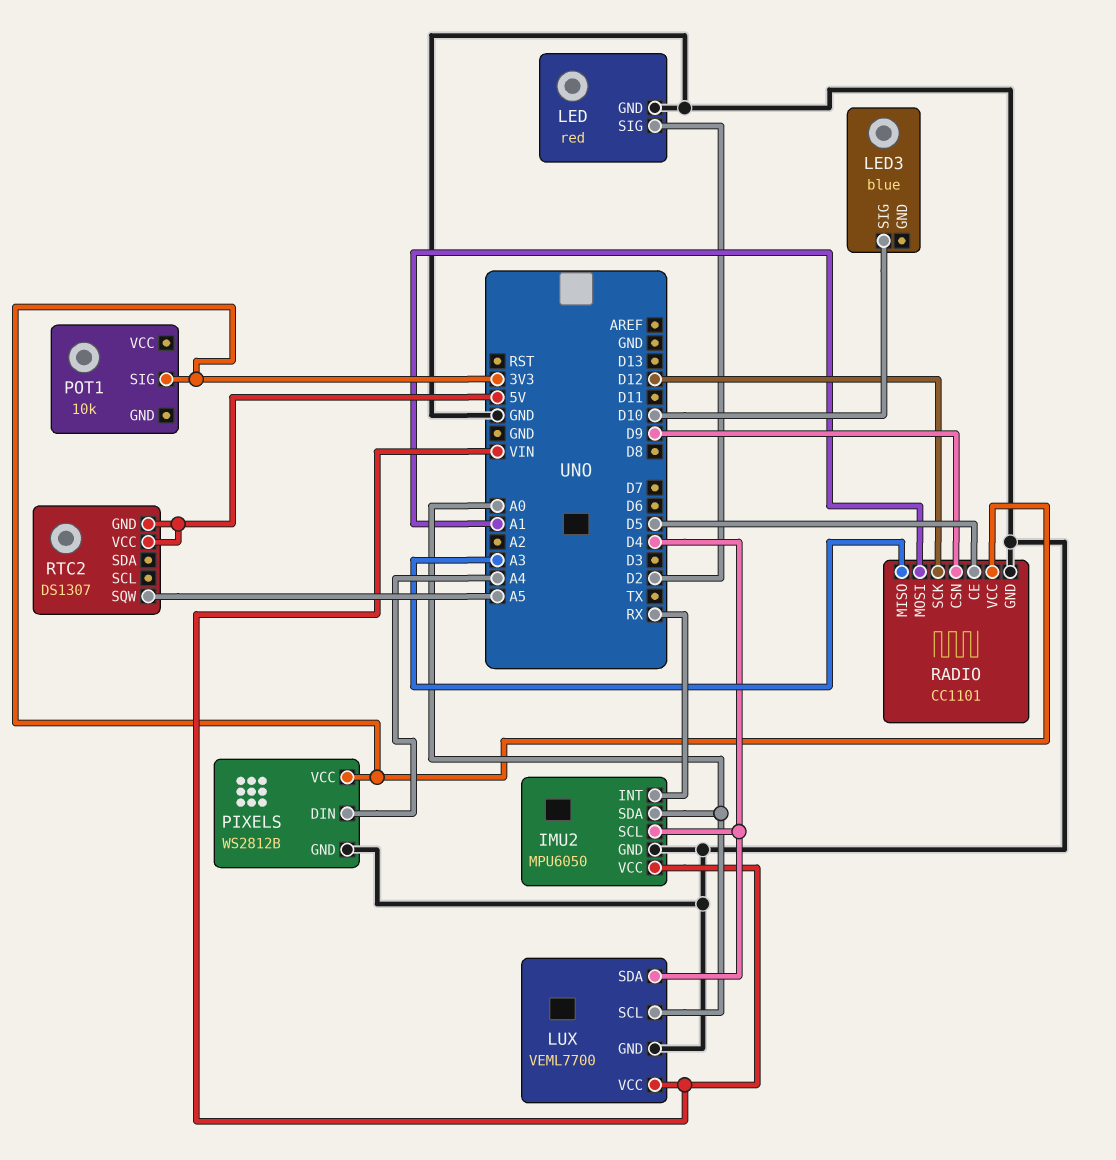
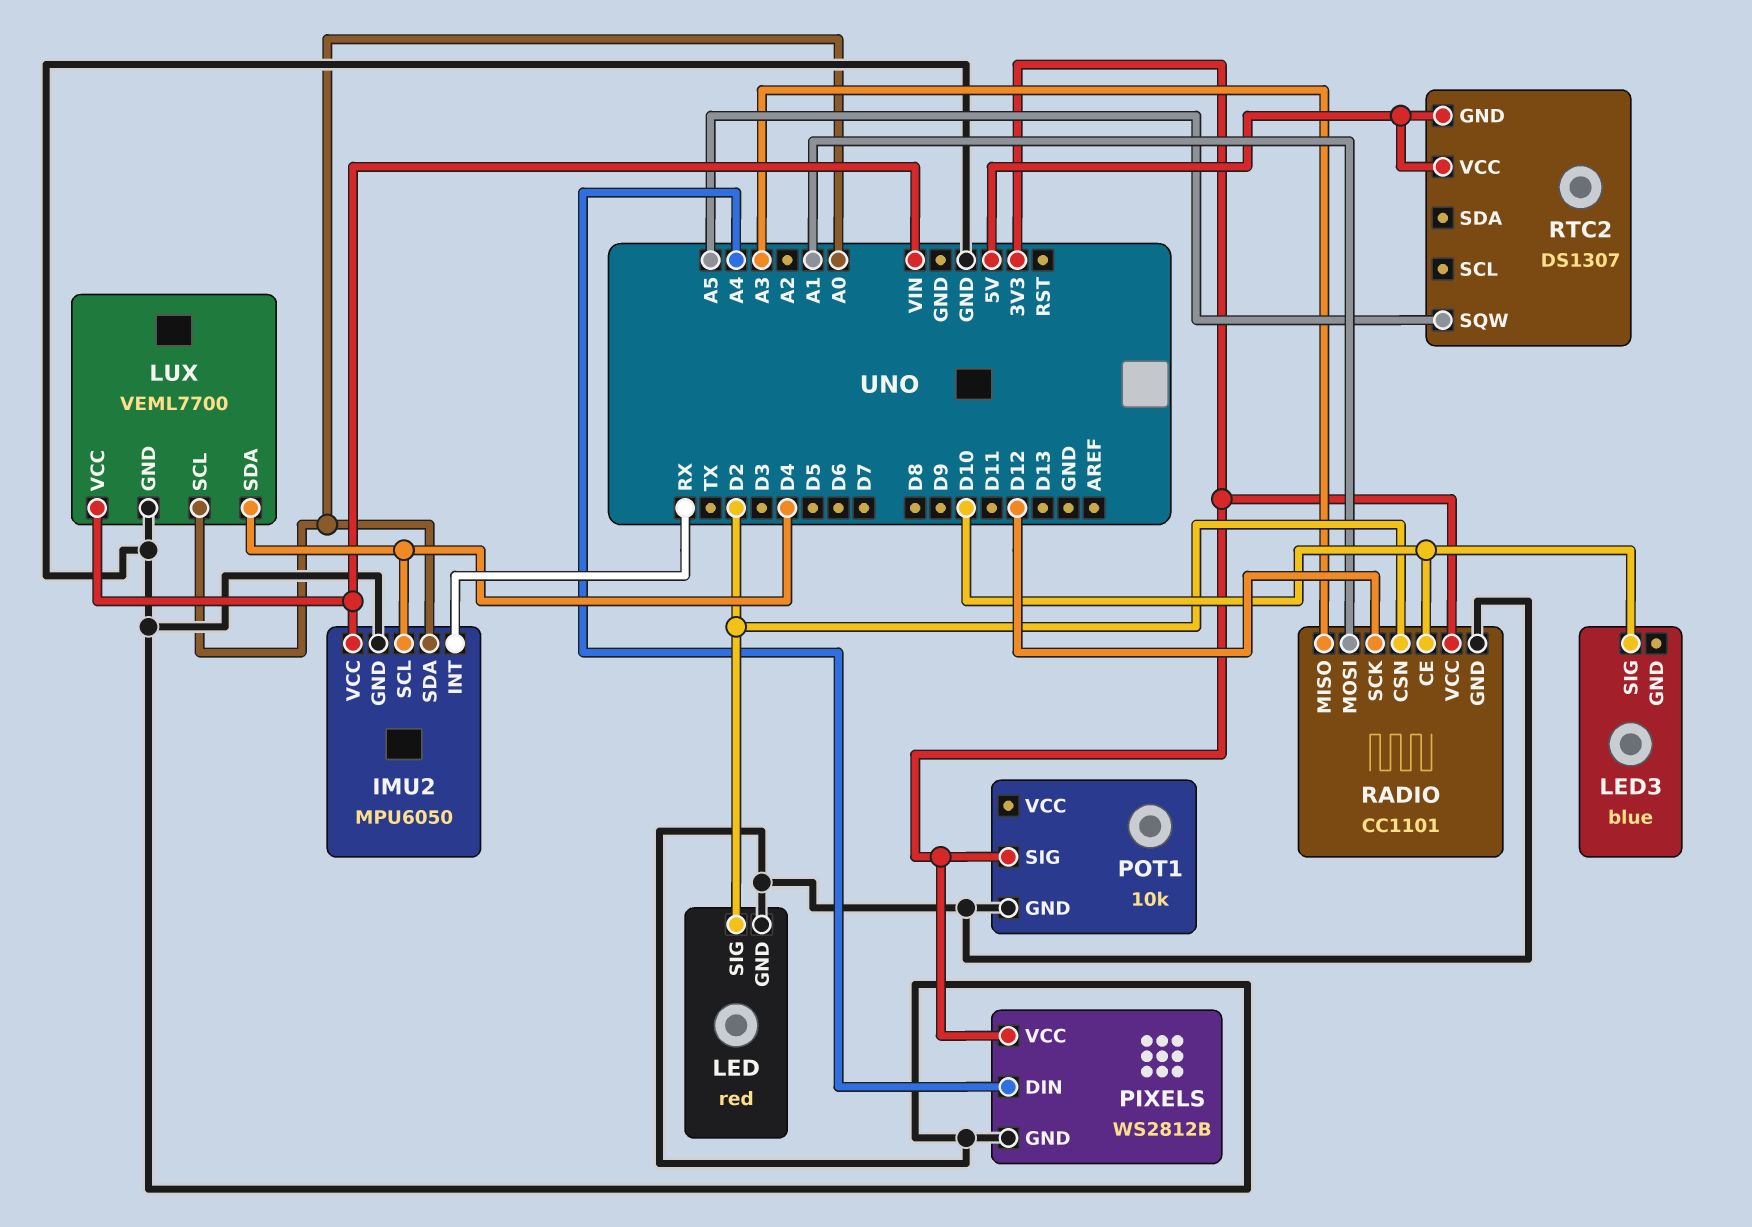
POT1 pin GND: none -> GND
RADIO pin CE: D5 -> D10
RADIO pin CSN: D9 -> D2

